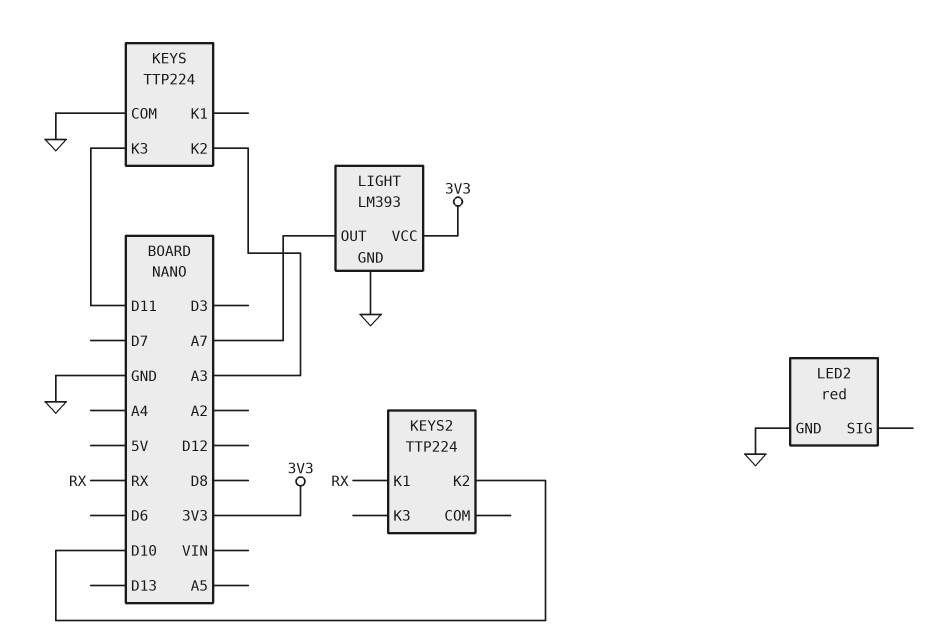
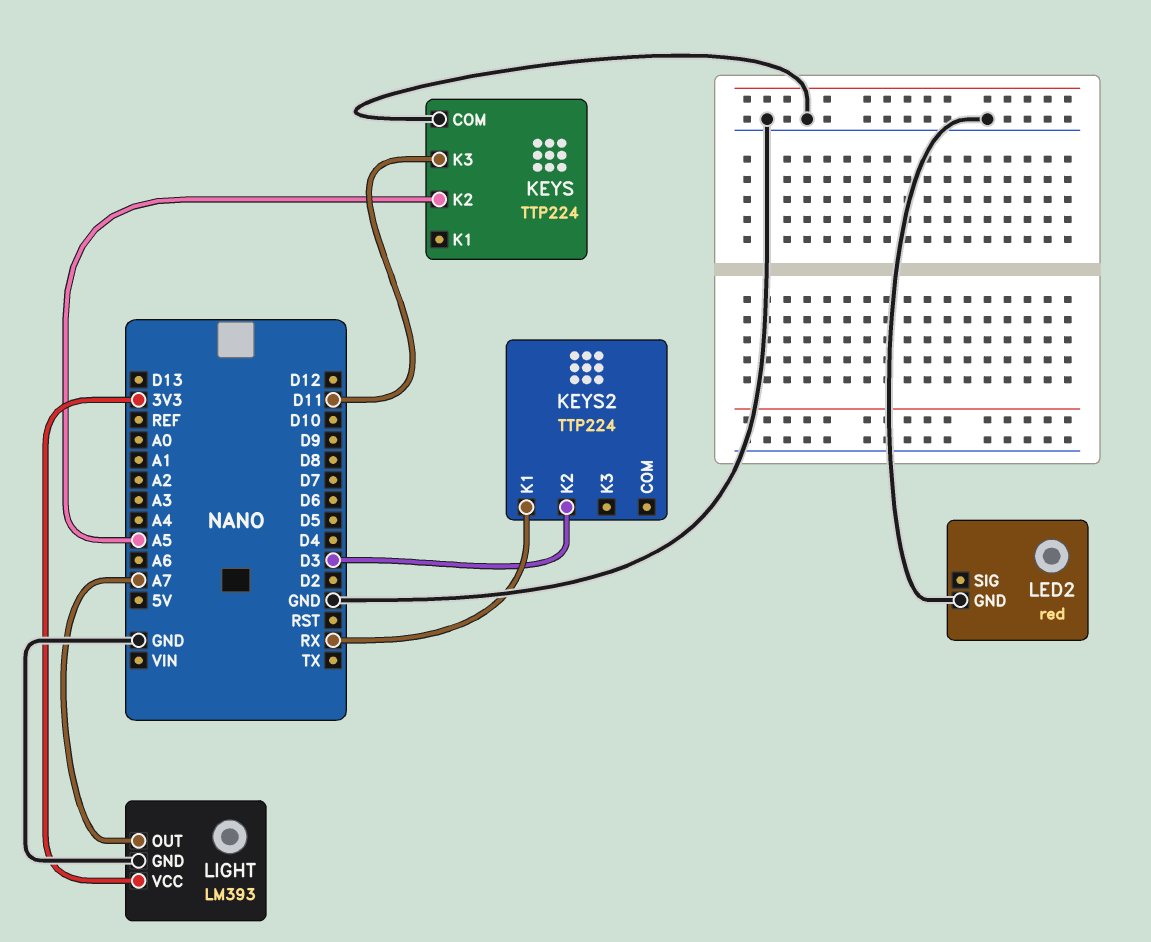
KEYS pin K2: A3 -> A5
KEYS2 pin K2: D10 -> D3

